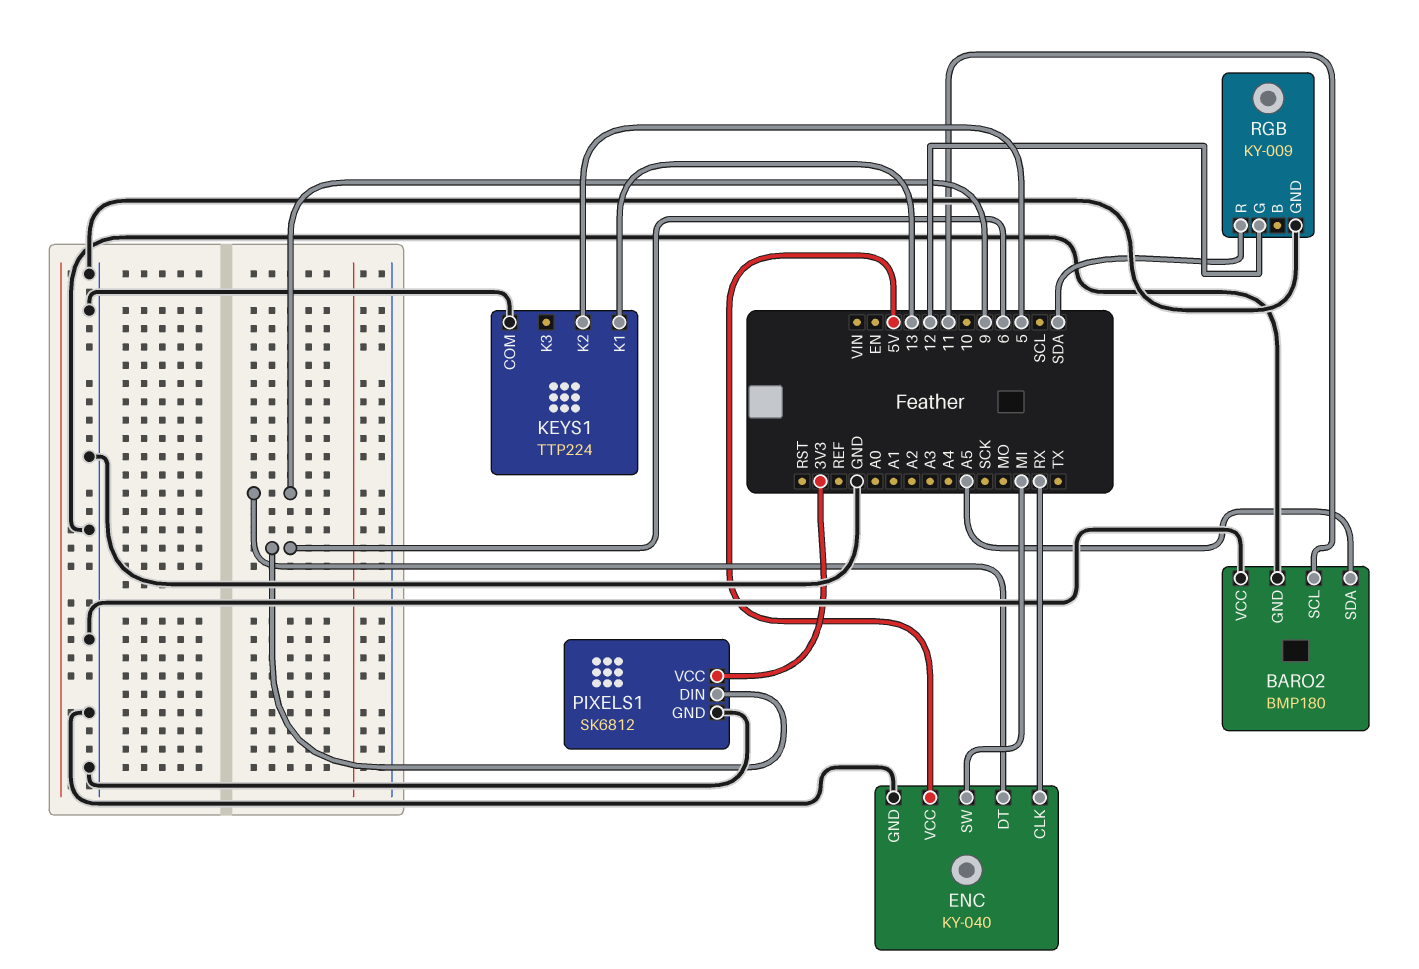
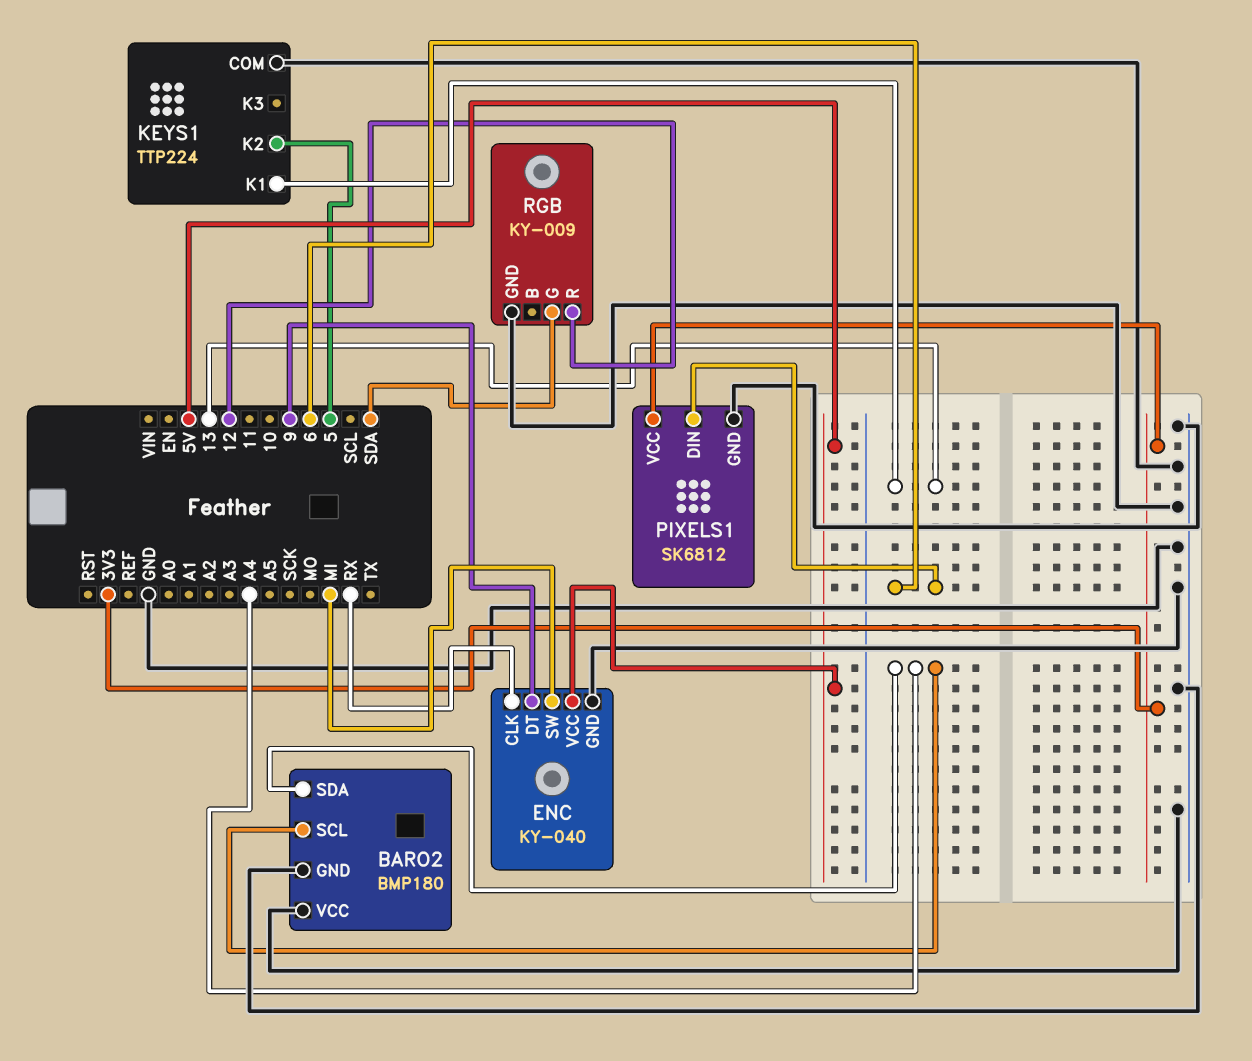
BARO2 pin SCL: 11 -> A4
BARO2 pin SDA: A5 -> A4
RGB pin G: 12 -> SDA
RGB pin R: SDA -> 12

